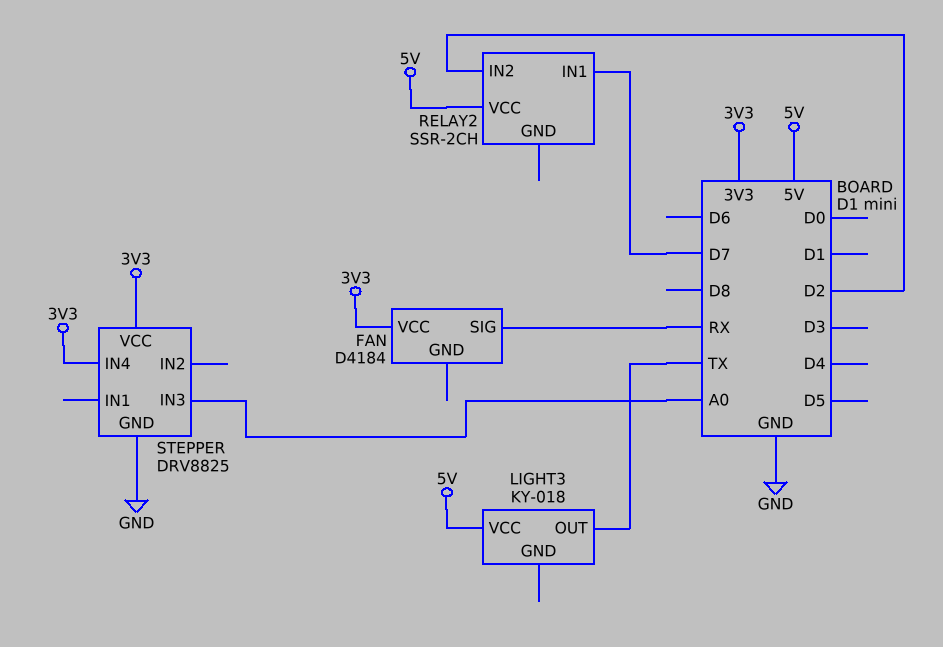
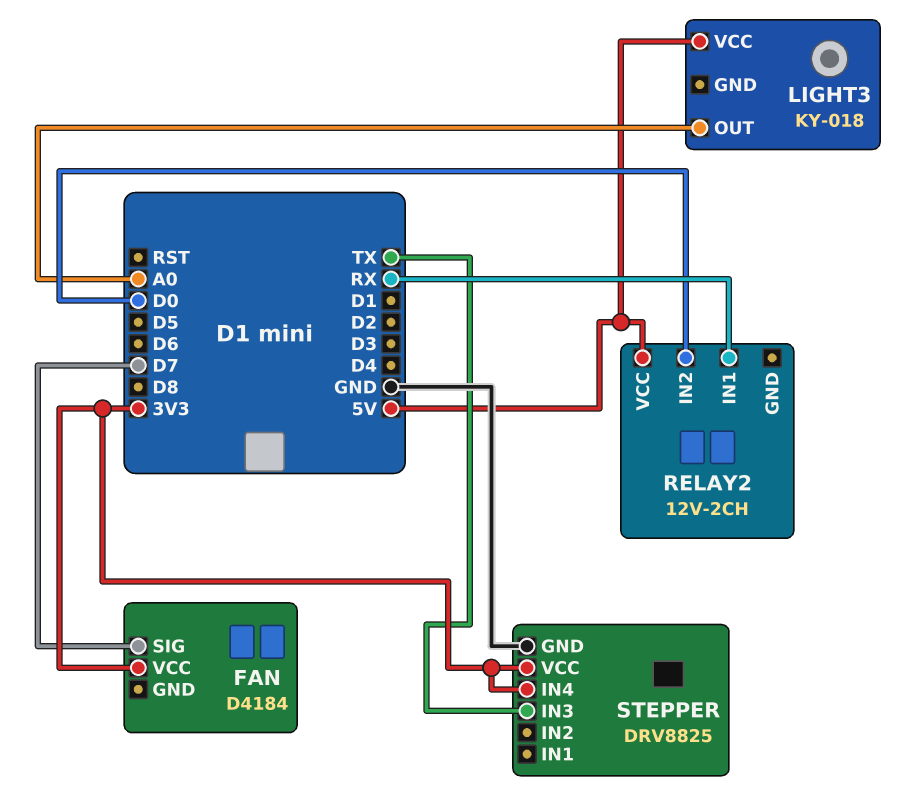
FAN pin SIG: RX -> D7
LIGHT3 pin OUT: TX -> A0
RELAY2: SSR-2CH -> 12V-2CH
RELAY2 pin IN1: D7 -> RX
RELAY2 pin IN2: D2 -> D0
STEPPER pin IN3: A0 -> TX

